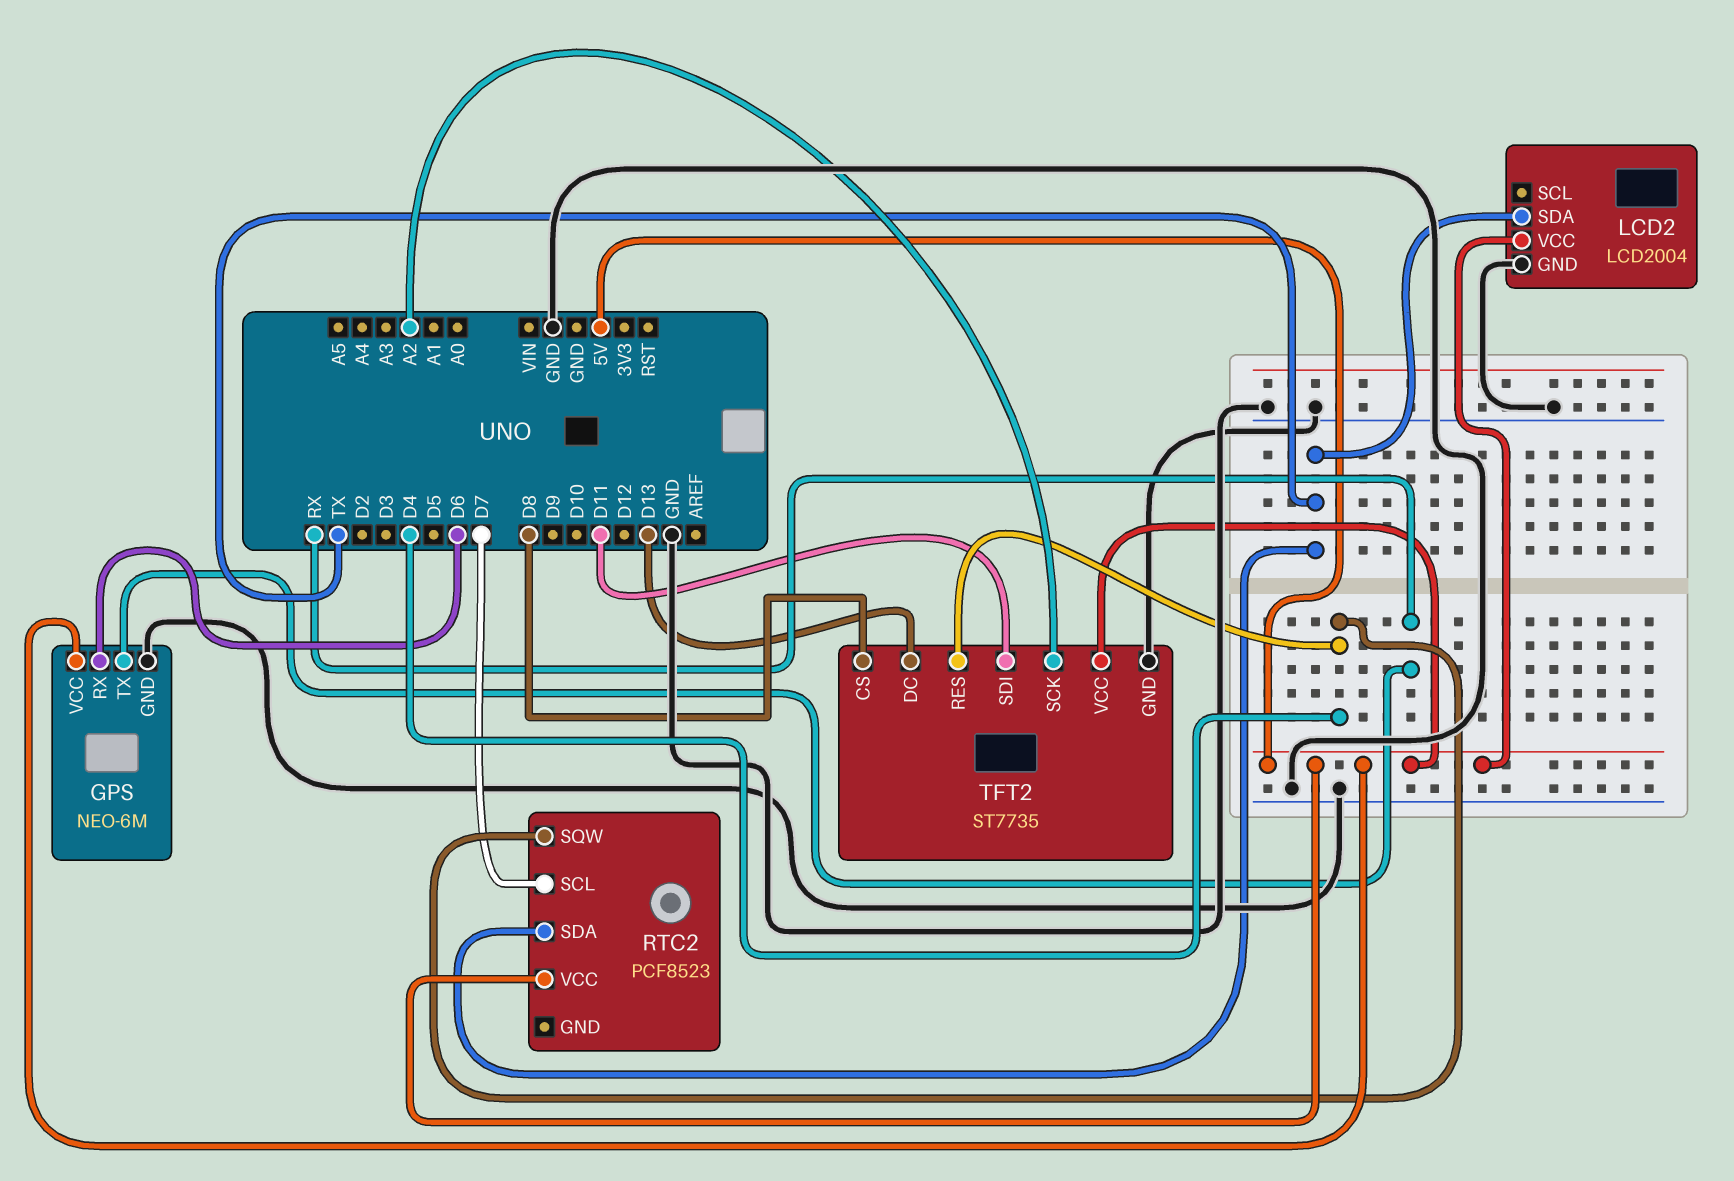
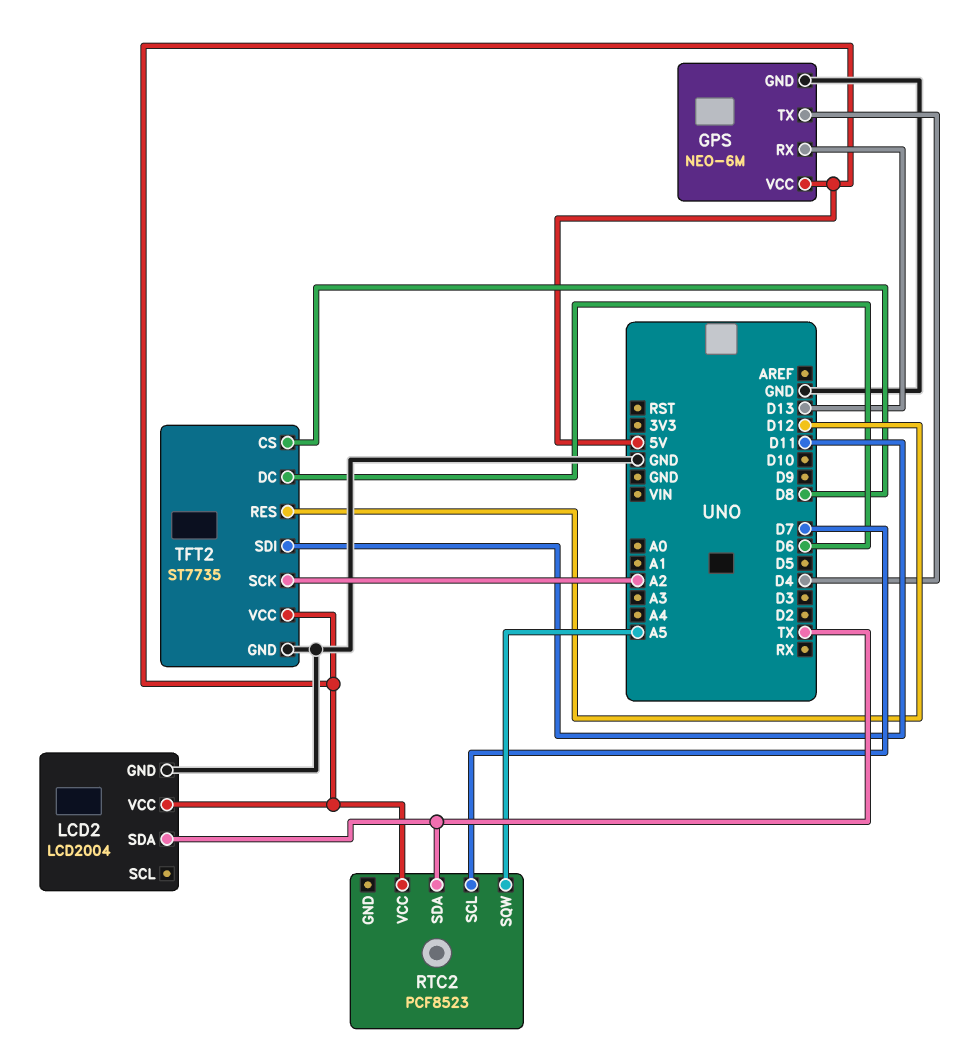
GPS pin RX: D6 -> D13
GPS pin TX: RX -> D4
RTC2 pin SQW: D4 -> A5
TFT2 pin DC: D13 -> D6
TFT2 pin RES: D4 -> D12

